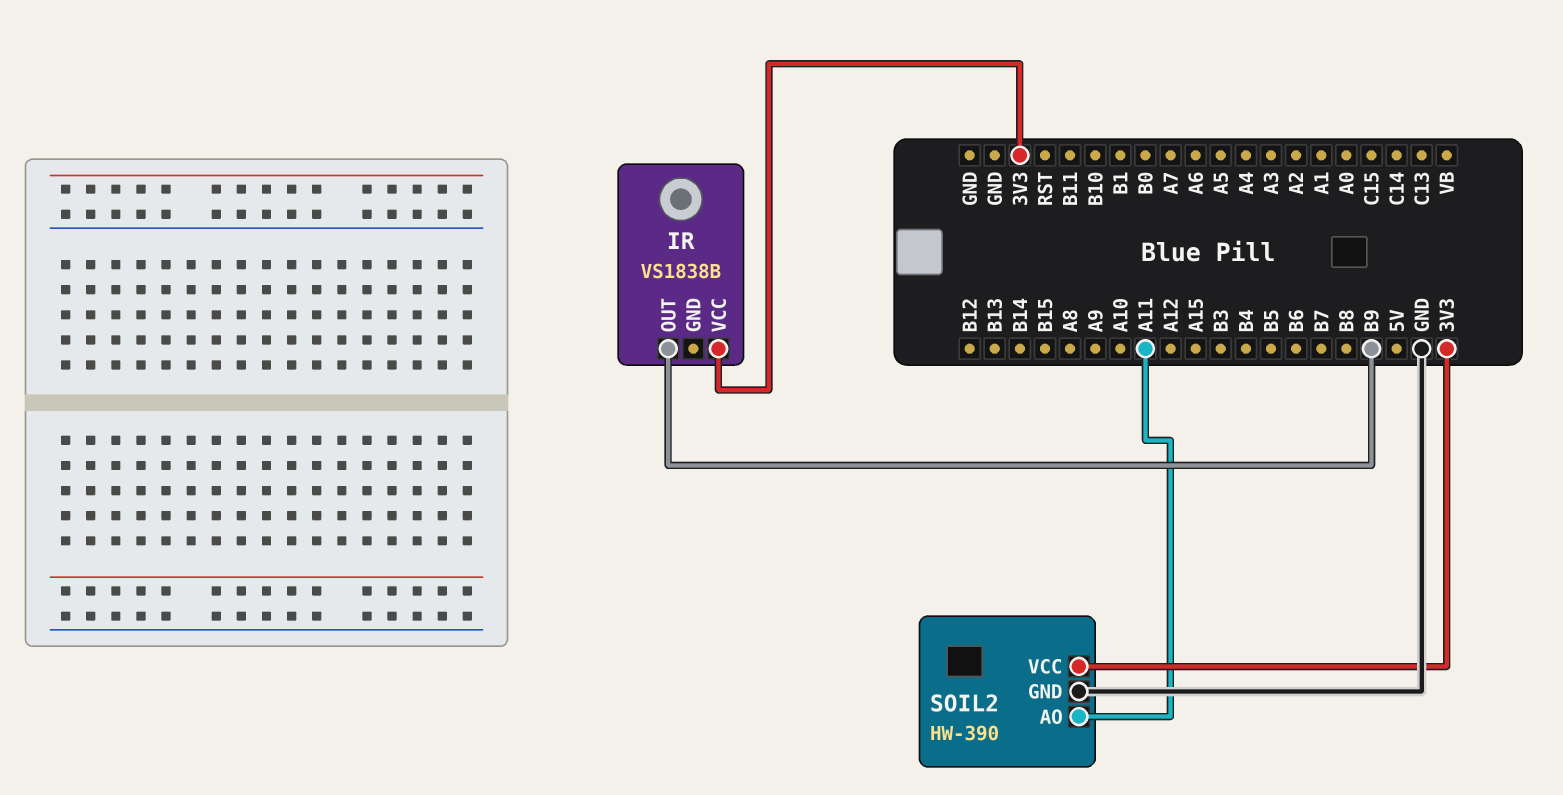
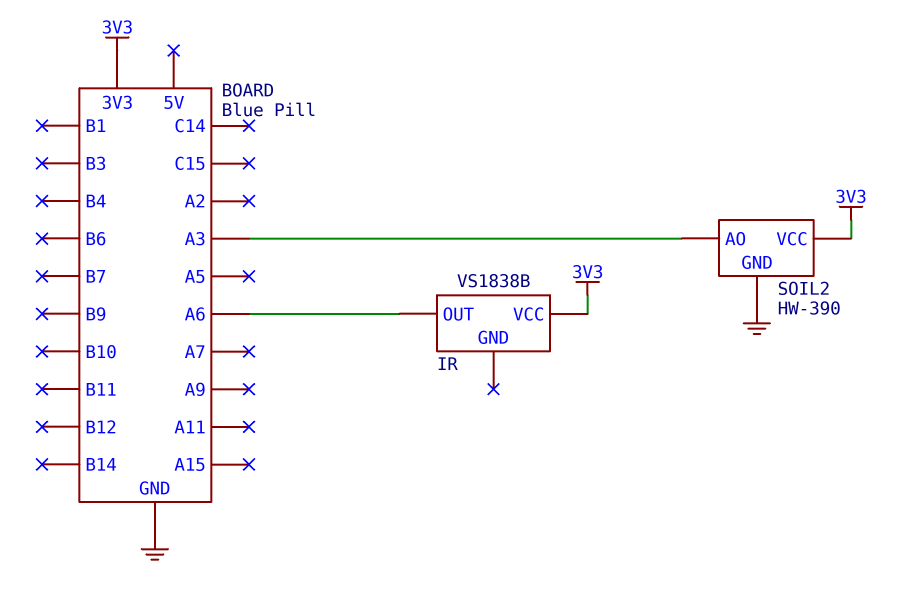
IR pin OUT: B9 -> A6
SOIL2 pin AO: A11 -> A3

